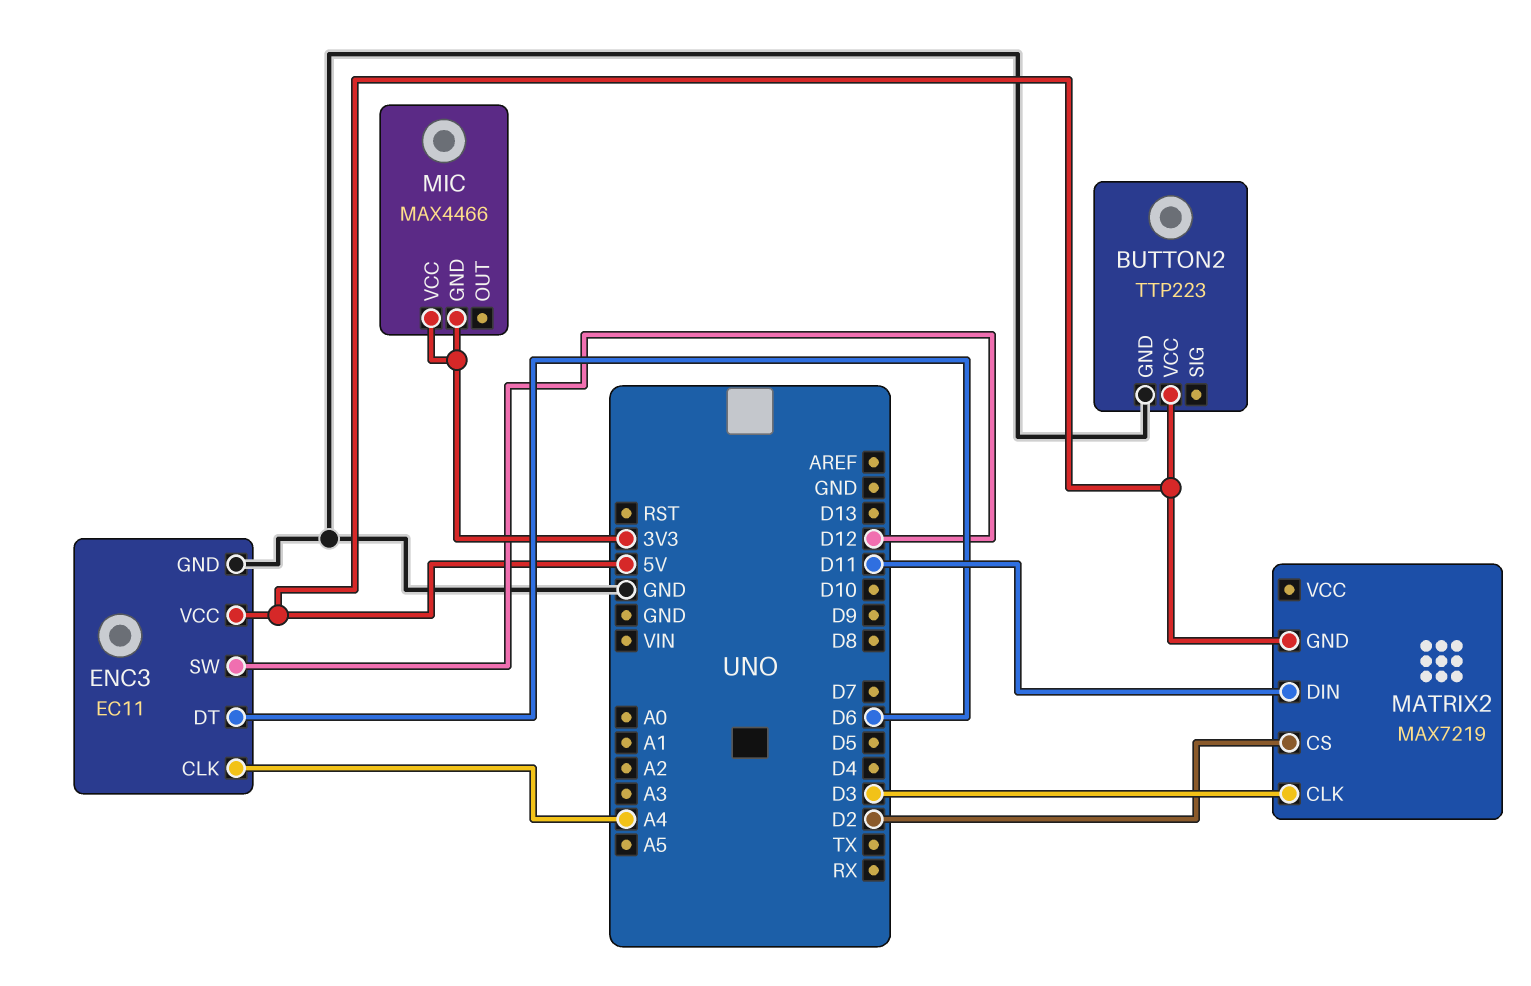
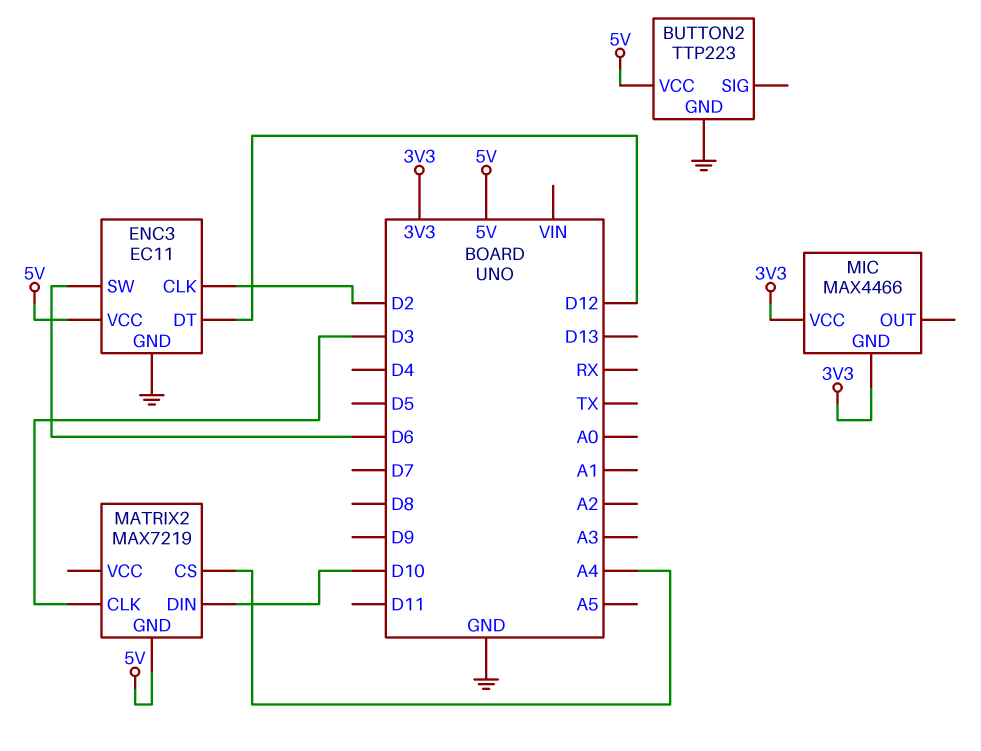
ENC3 pin CLK: A4 -> D2
ENC3 pin DT: D6 -> D12
ENC3 pin SW: D12 -> D6
MATRIX2 pin CS: D2 -> A4
MATRIX2 pin DIN: D11 -> D10

